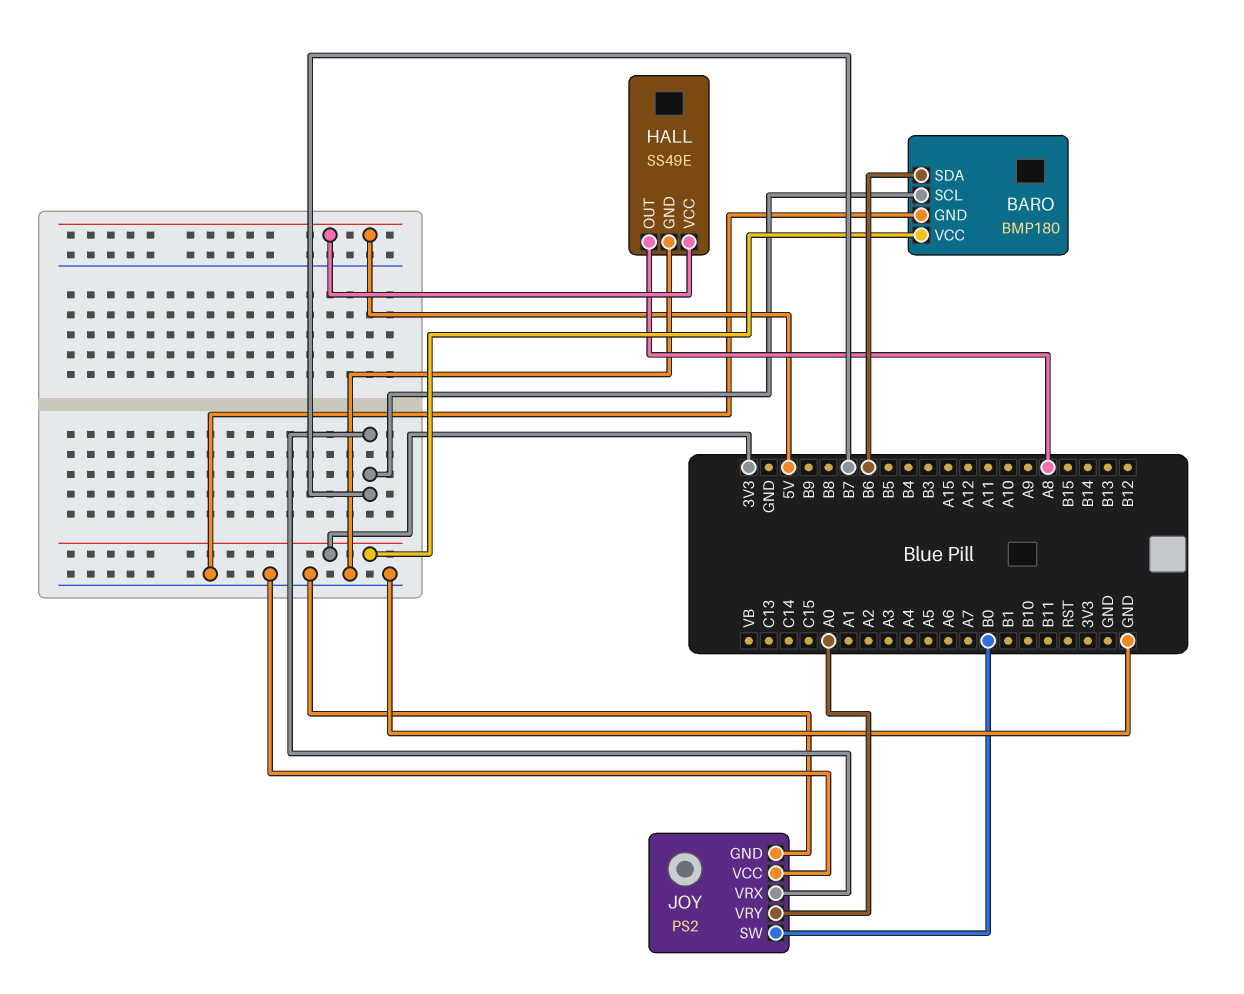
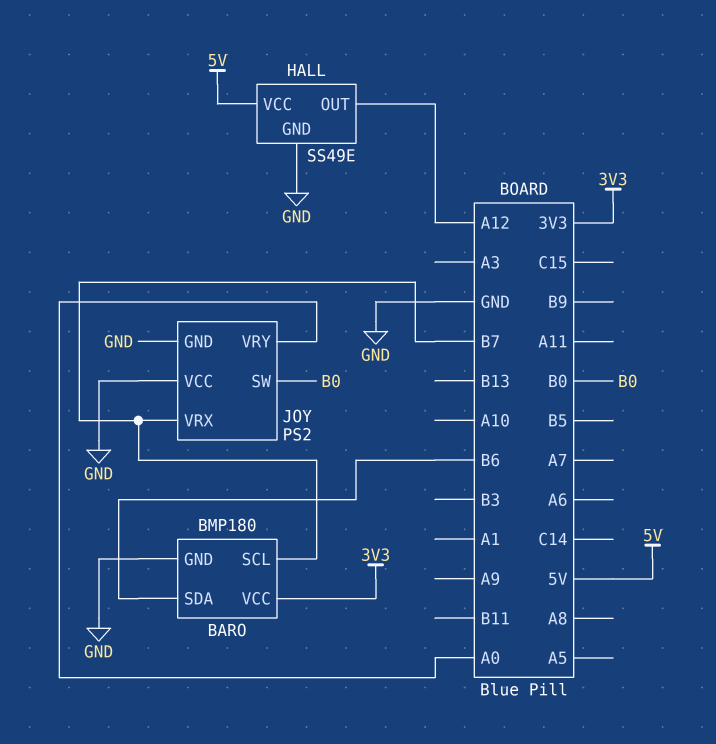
HALL pin OUT: A8 -> A12

